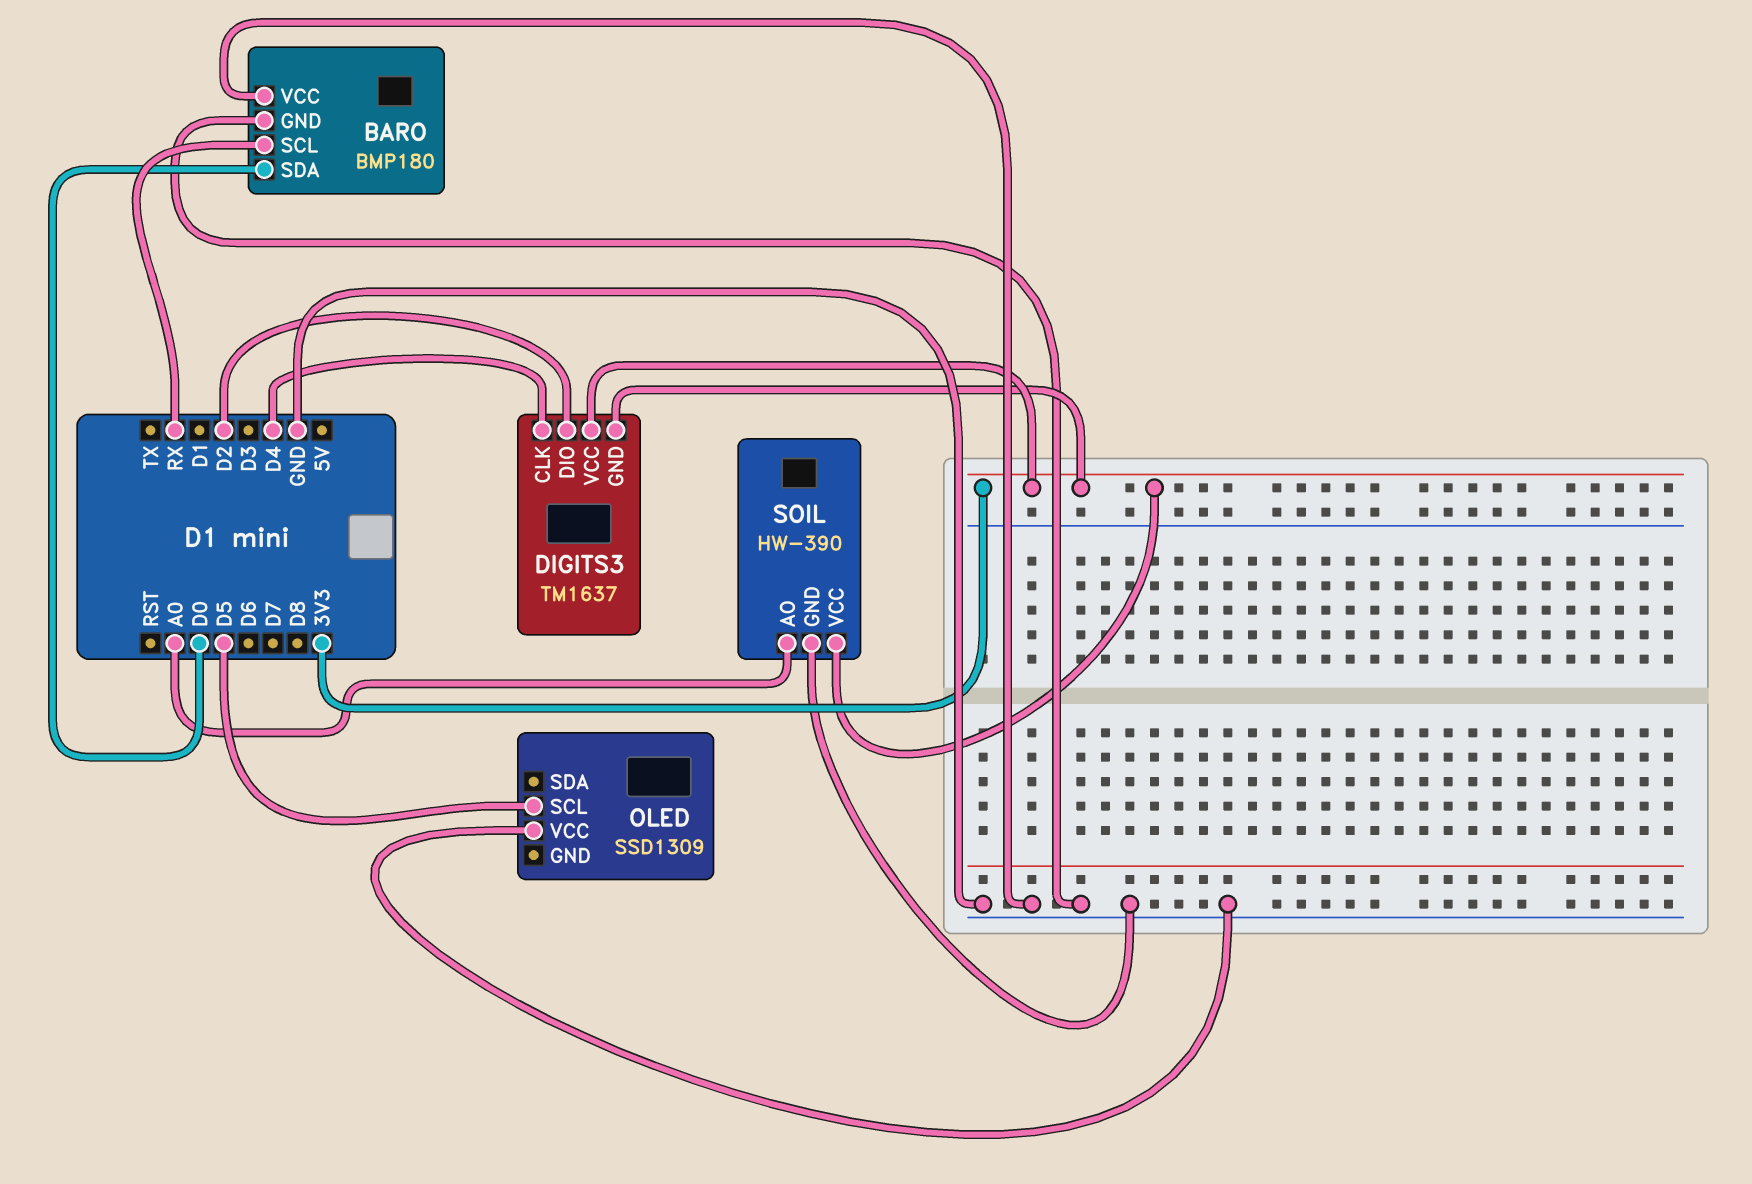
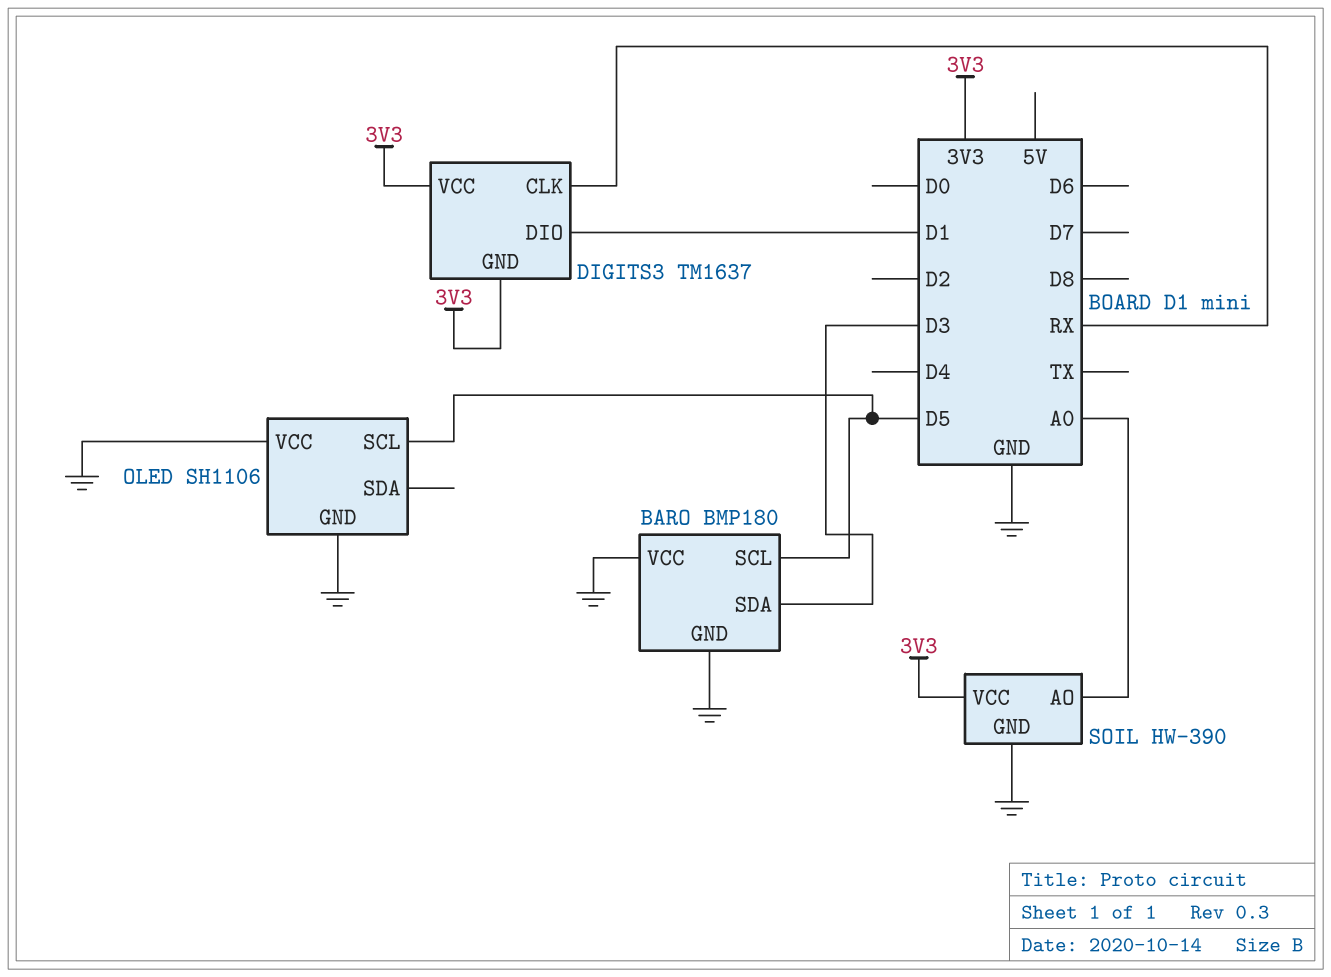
BARO pin SCL: RX -> D5
BARO pin SDA: D0 -> D3
DIGITS3 pin CLK: D4 -> RX
DIGITS3 pin DIO: D2 -> D1
OLED: SSD1309 -> SH1106
OLED pin GND: none -> GND

